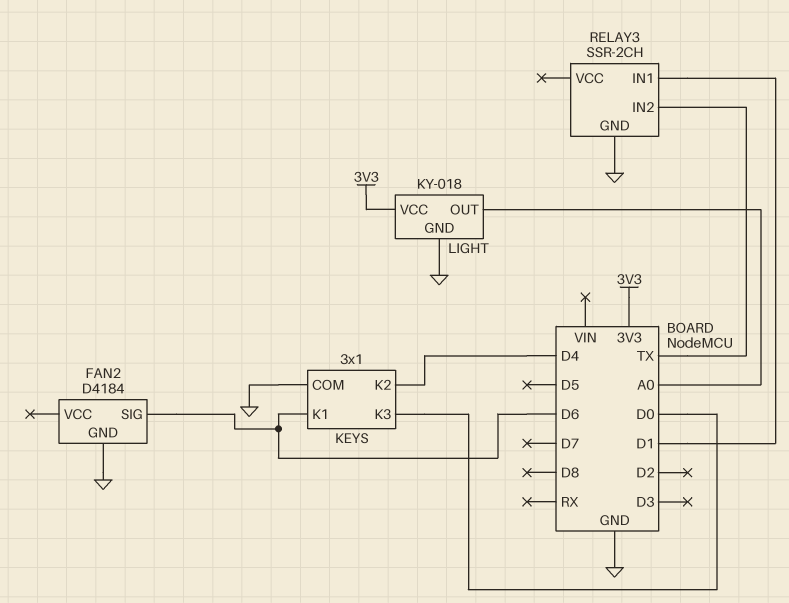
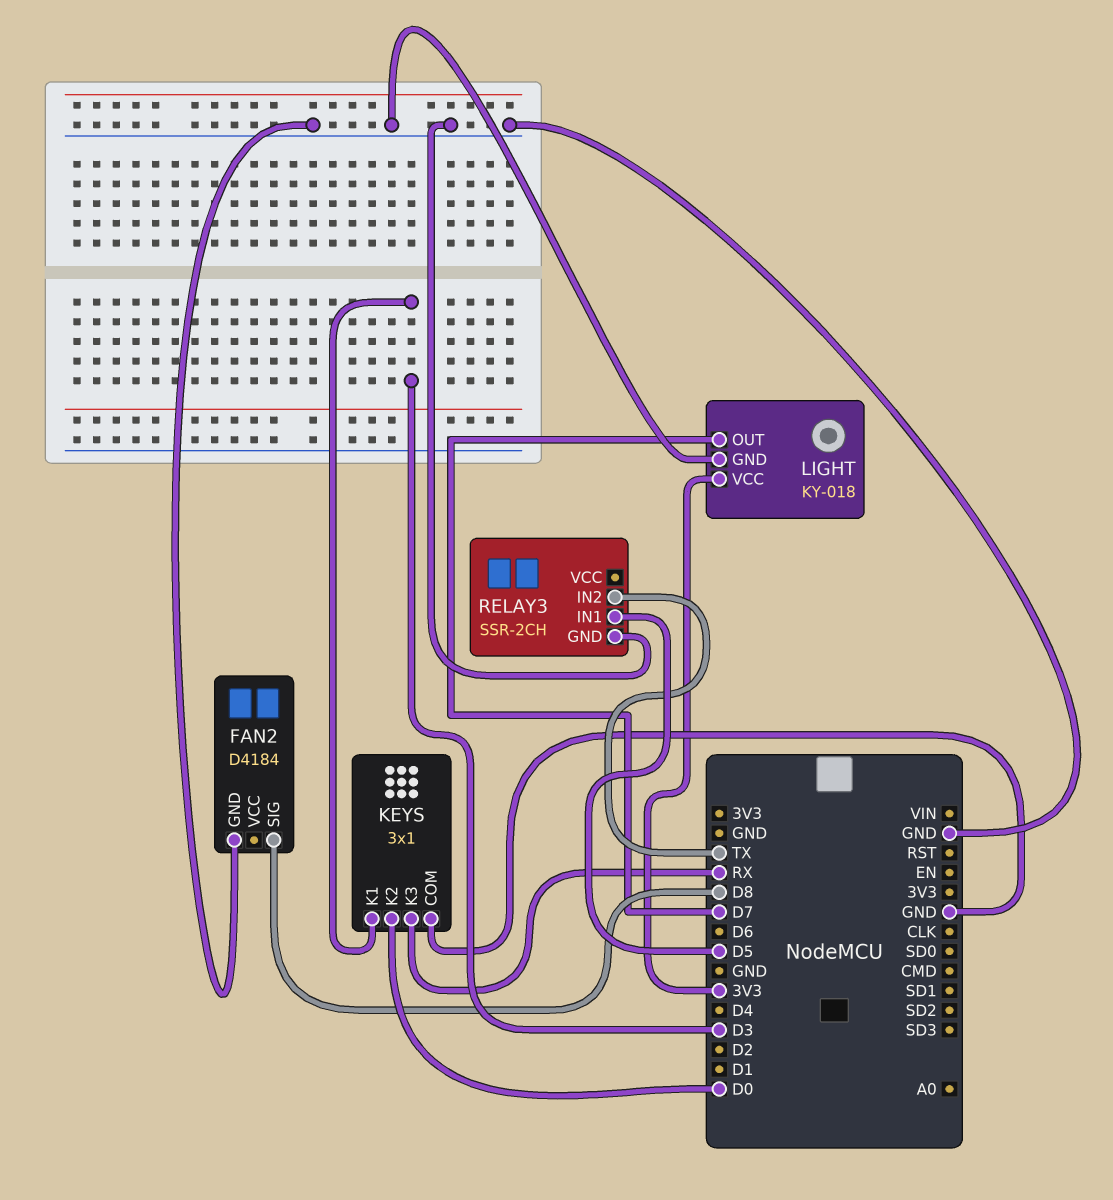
FAN2 pin SIG: D6 -> D8
KEYS pin K1: D6 -> D3
KEYS pin K2: D4 -> D0
KEYS pin K3: D0 -> RX
LIGHT pin OUT: A0 -> D7
RELAY3 pin IN1: D1 -> D5

